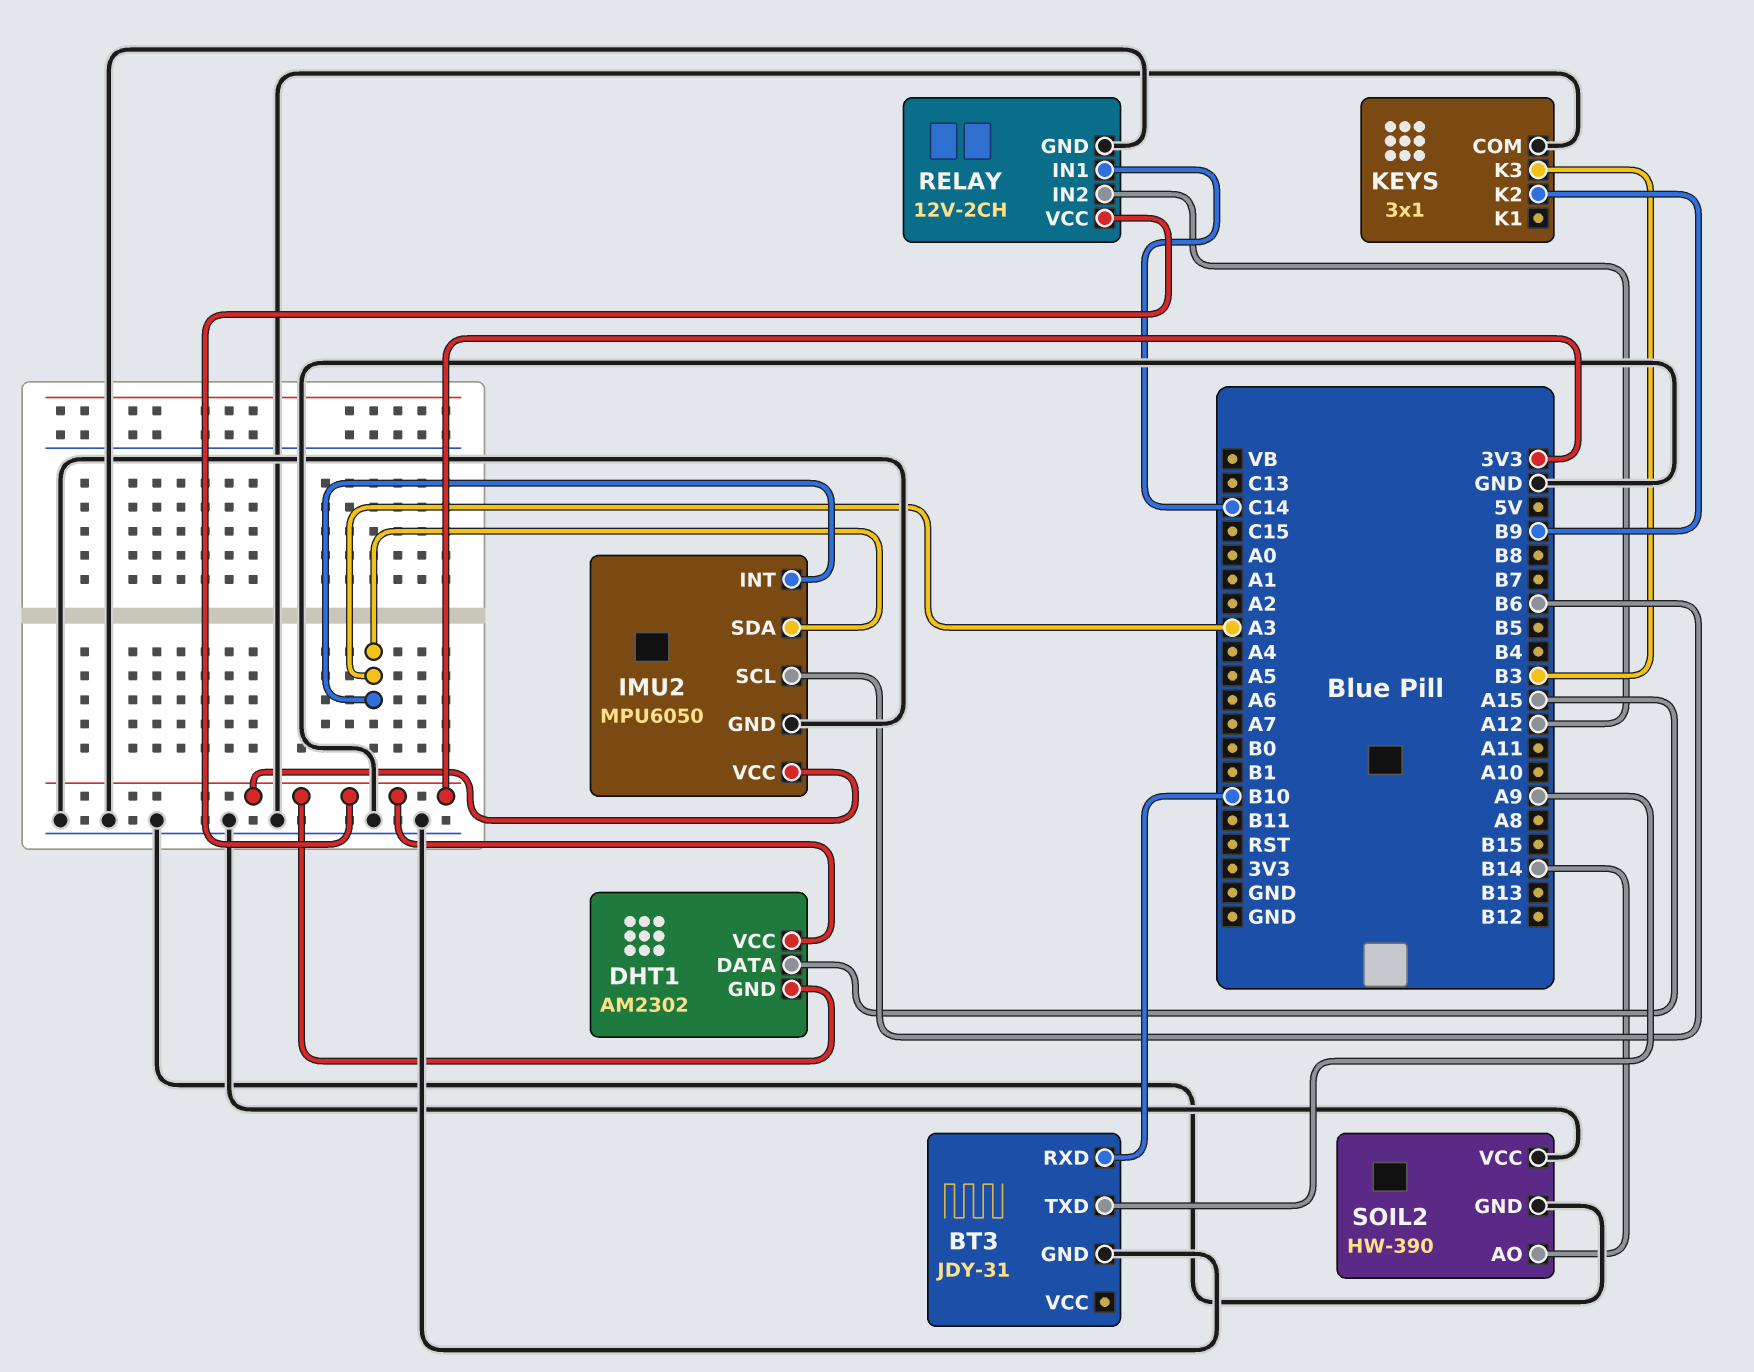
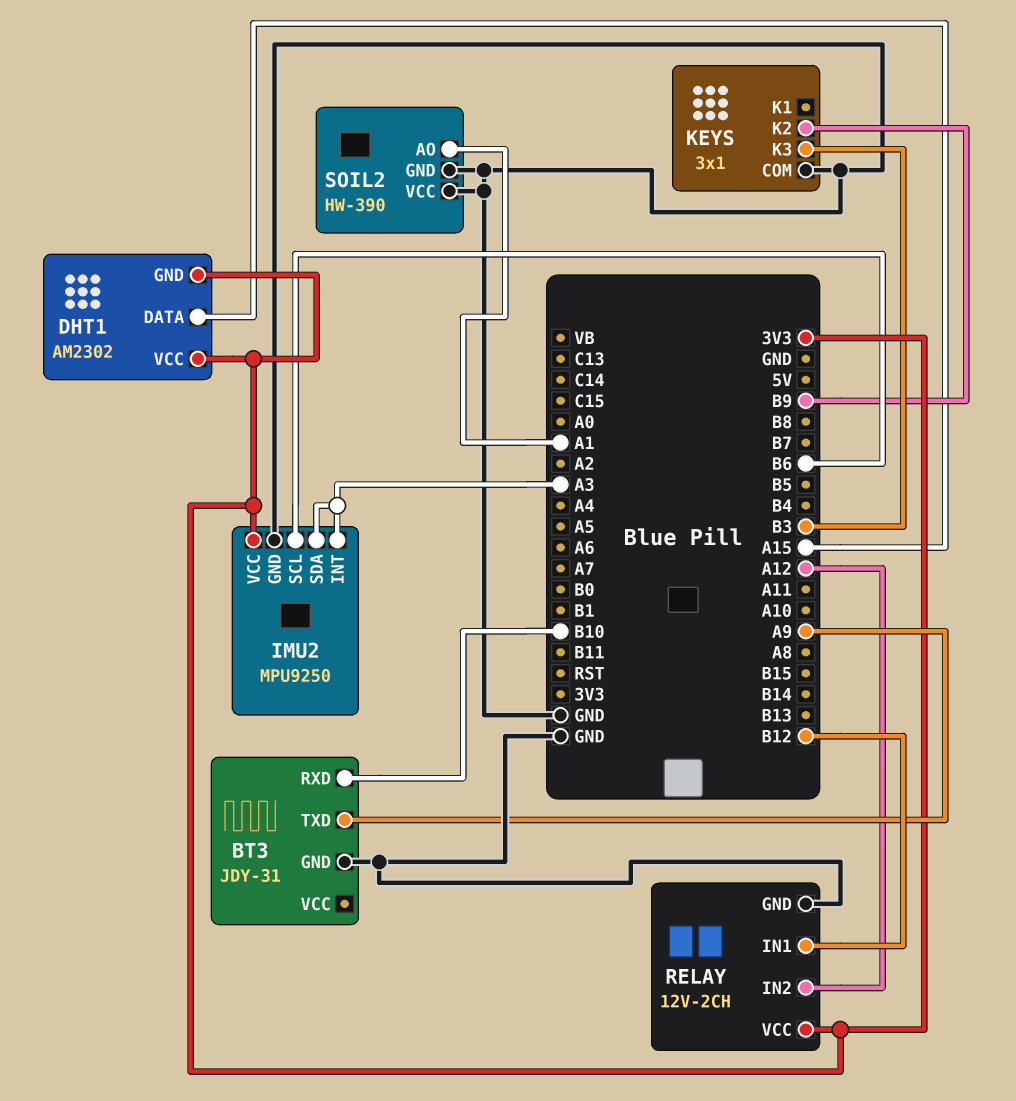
IMU2: MPU6050 -> MPU9250
RELAY pin IN1: C14 -> B12
SOIL2 pin AO: B14 -> A1

